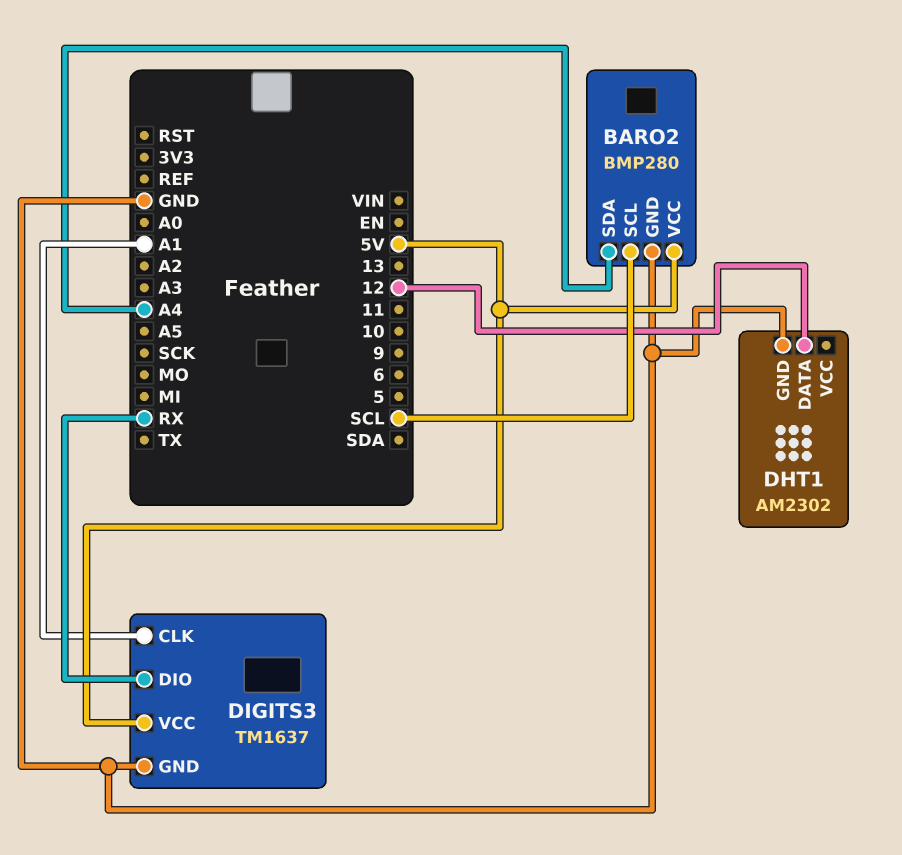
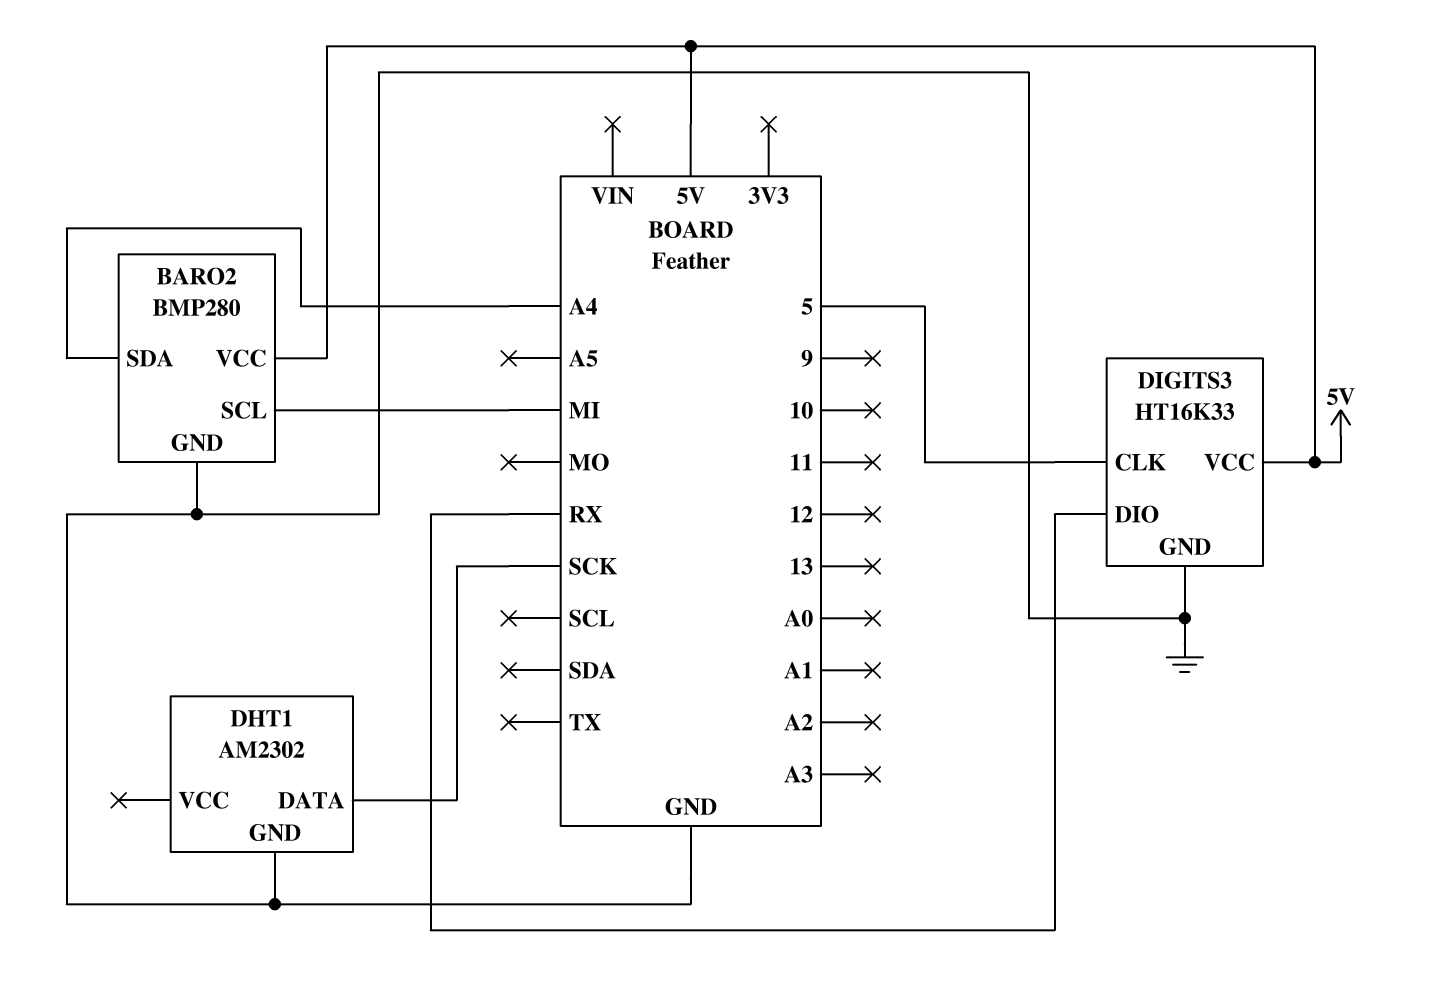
BARO2 pin SCL: SCL -> MI
DHT1 pin DATA: 12 -> SCK
DIGITS3: TM1637 -> HT16K33
DIGITS3 pin CLK: A1 -> 5

